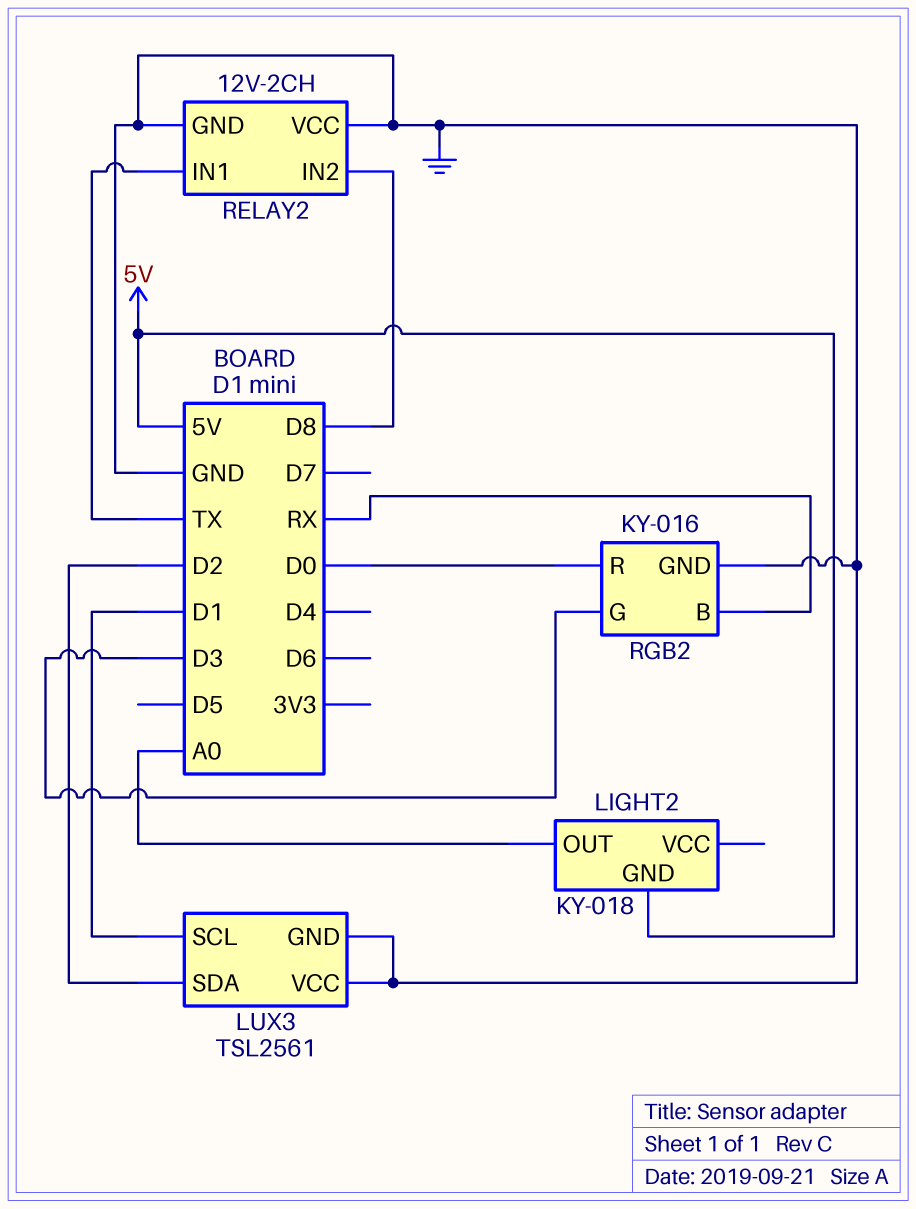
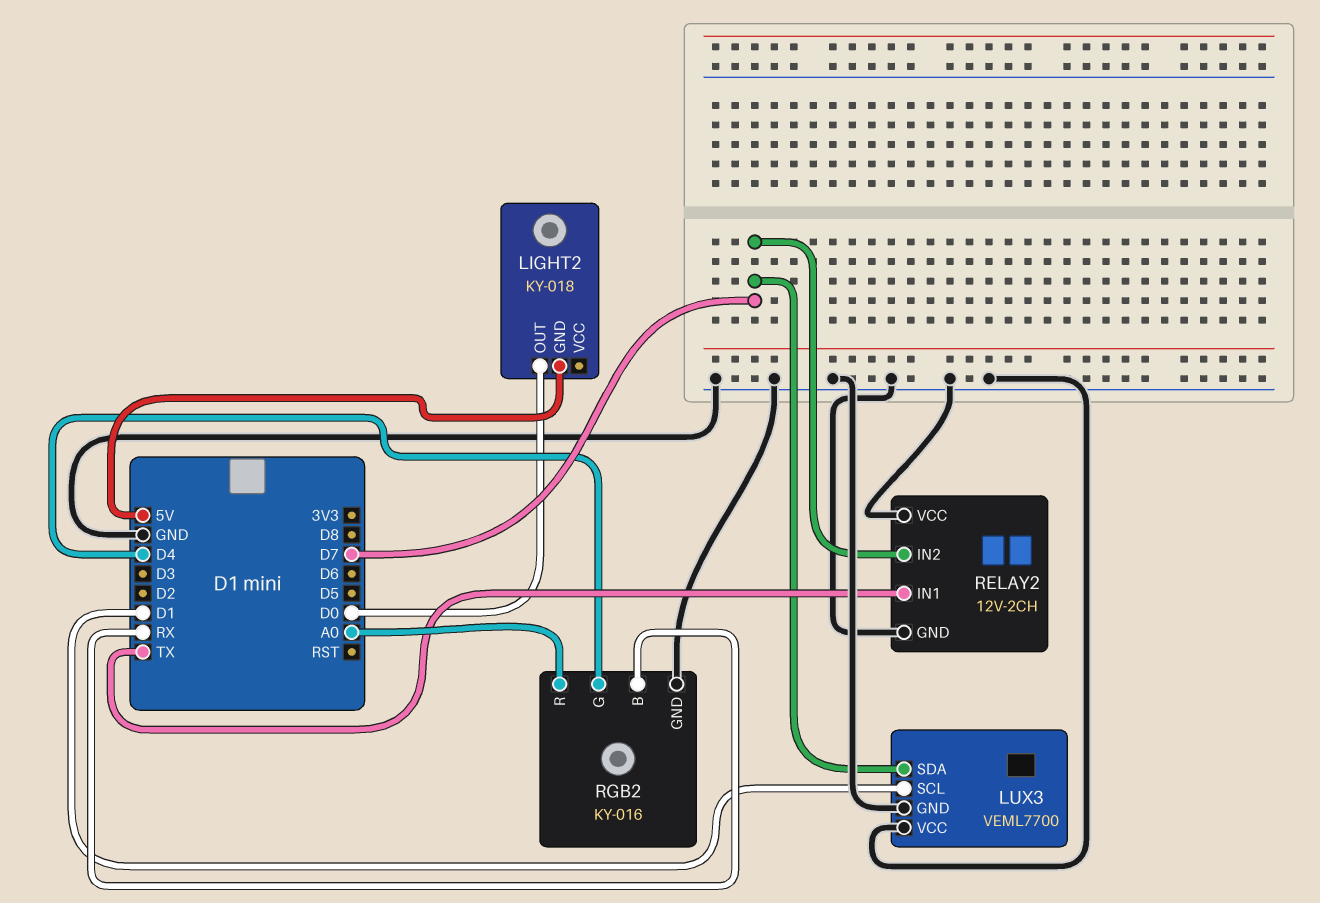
LIGHT2 pin OUT: A0 -> D0
LUX3: TSL2561 -> VEML7700
LUX3 pin SDA: D2 -> D7
RELAY2 pin IN2: D8 -> D7
RGB2 pin G: D3 -> D4
RGB2 pin R: D0 -> A0

